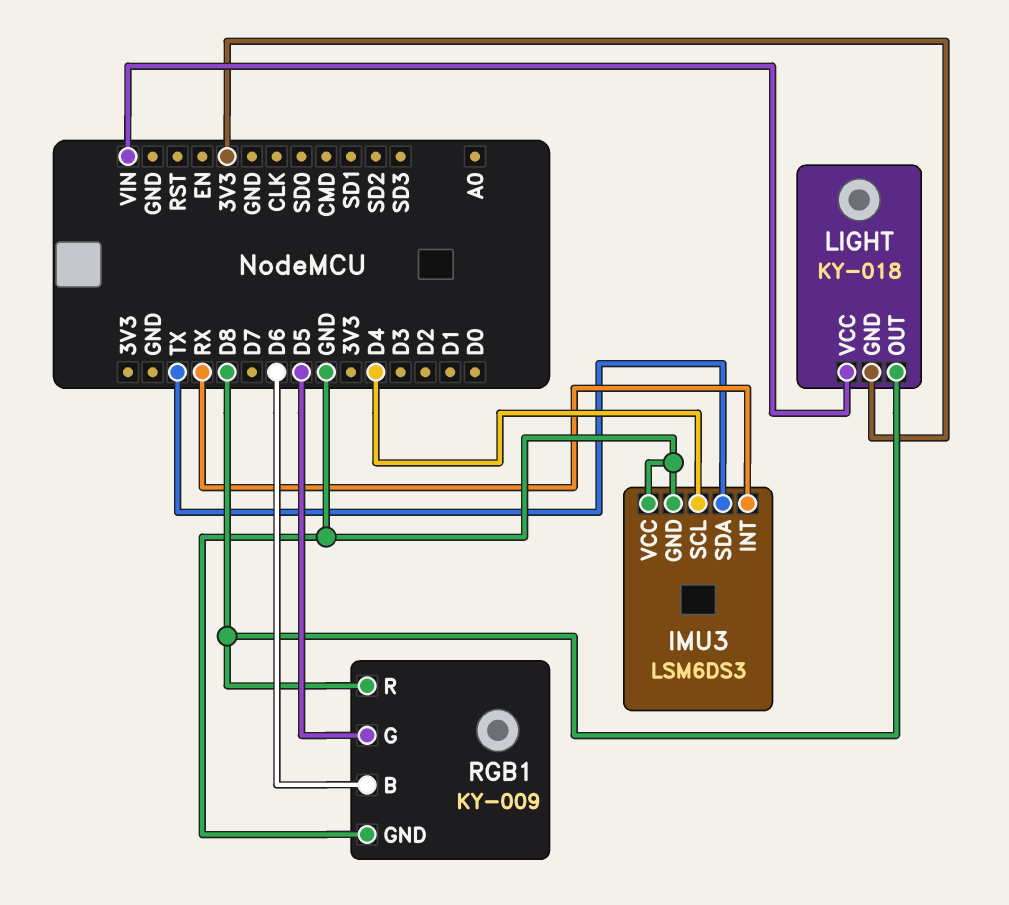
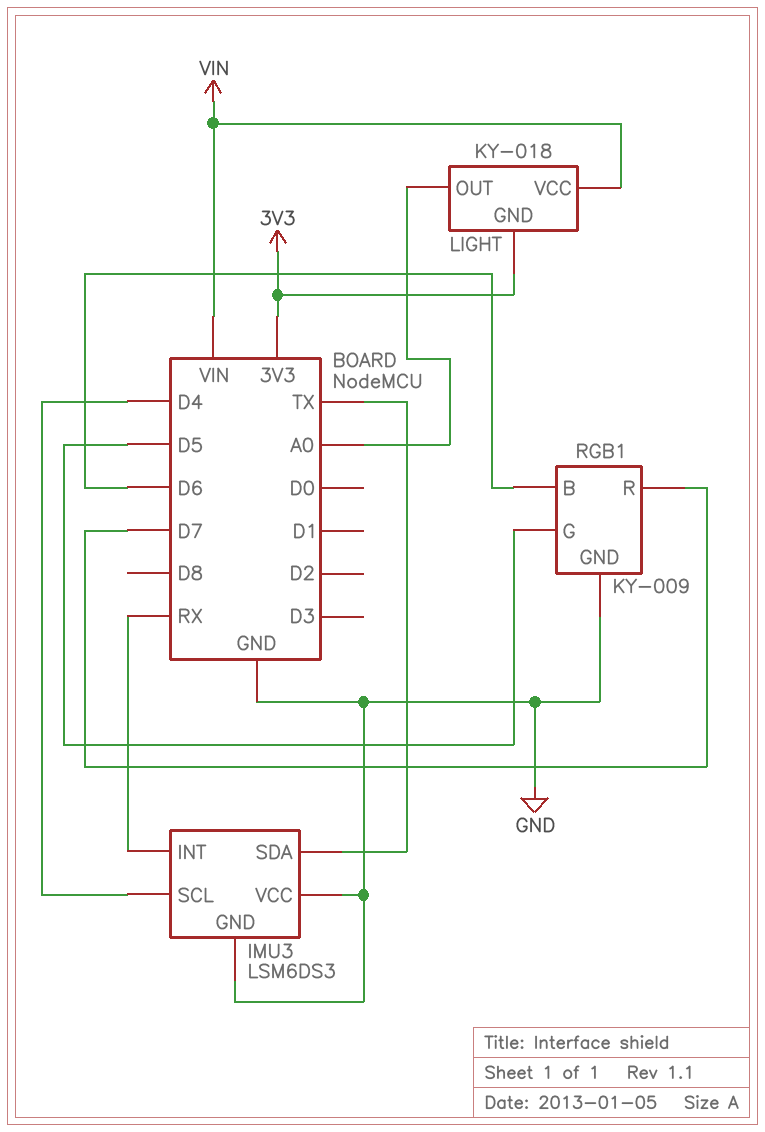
LIGHT pin OUT: D8 -> A0
RGB1 pin R: D8 -> D7

